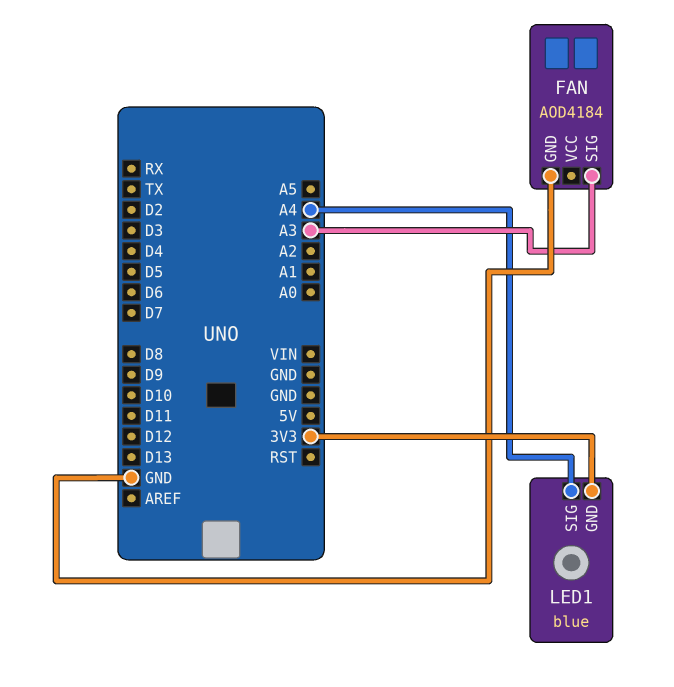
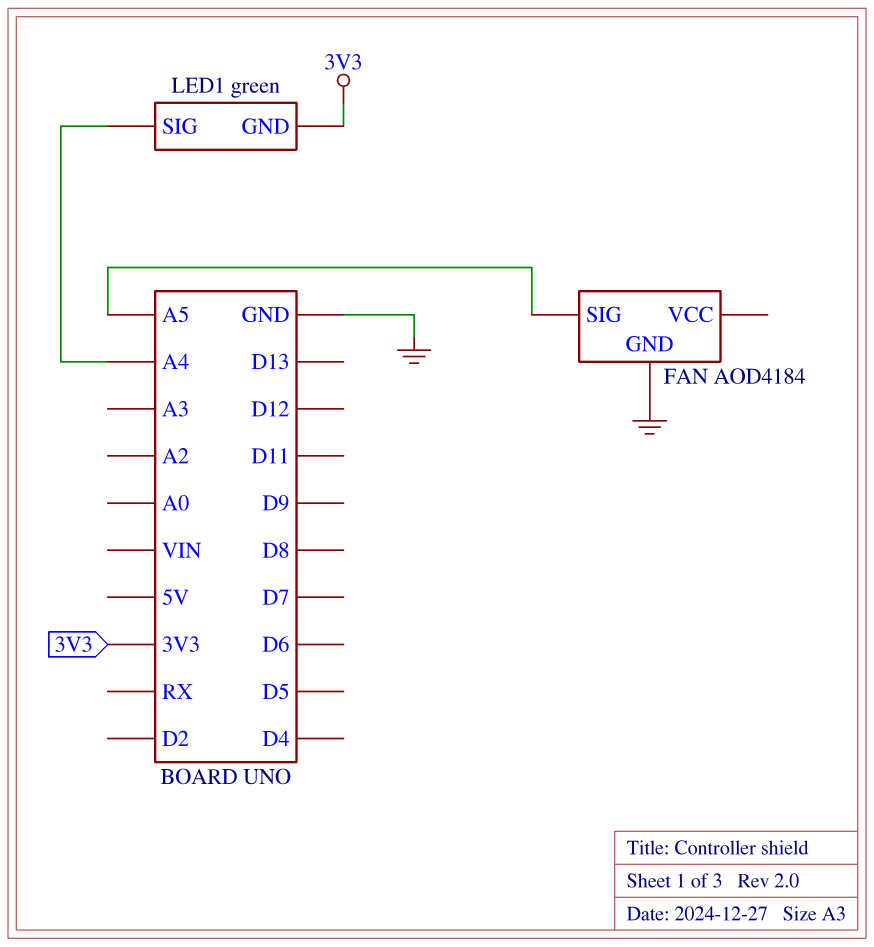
FAN pin SIG: A3 -> A5
LED1: blue -> green

